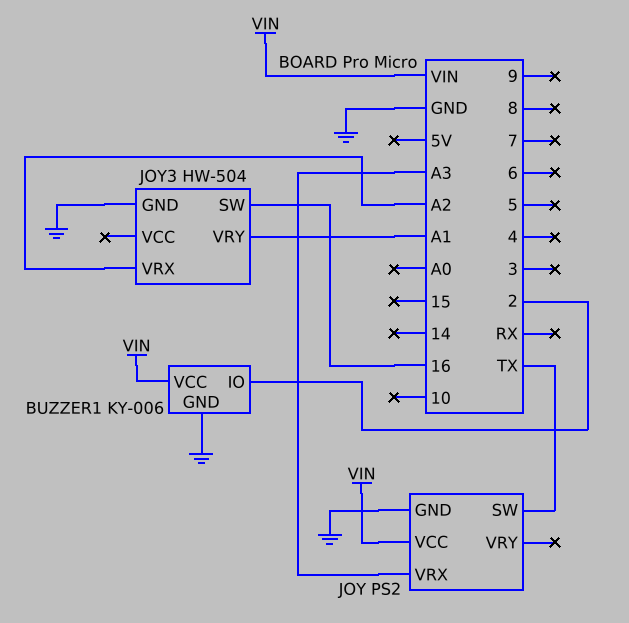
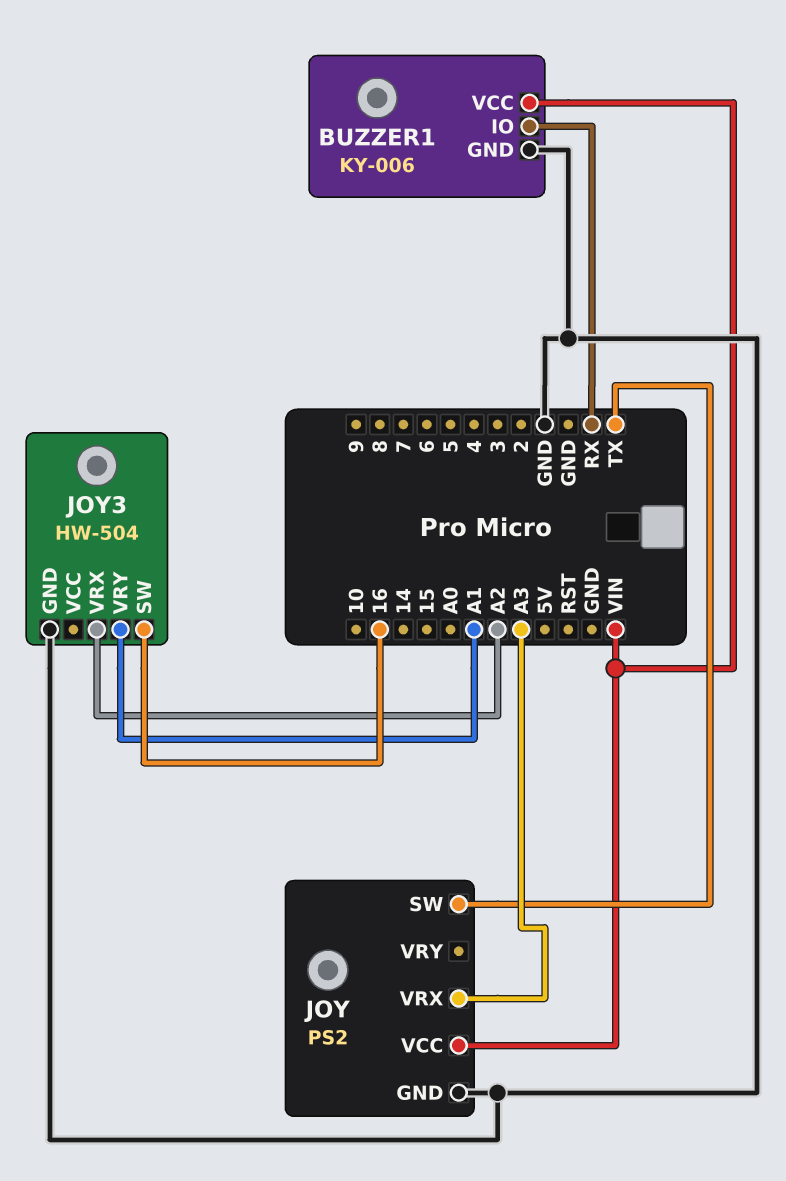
BUZZER1 pin IO: 2 -> RX

